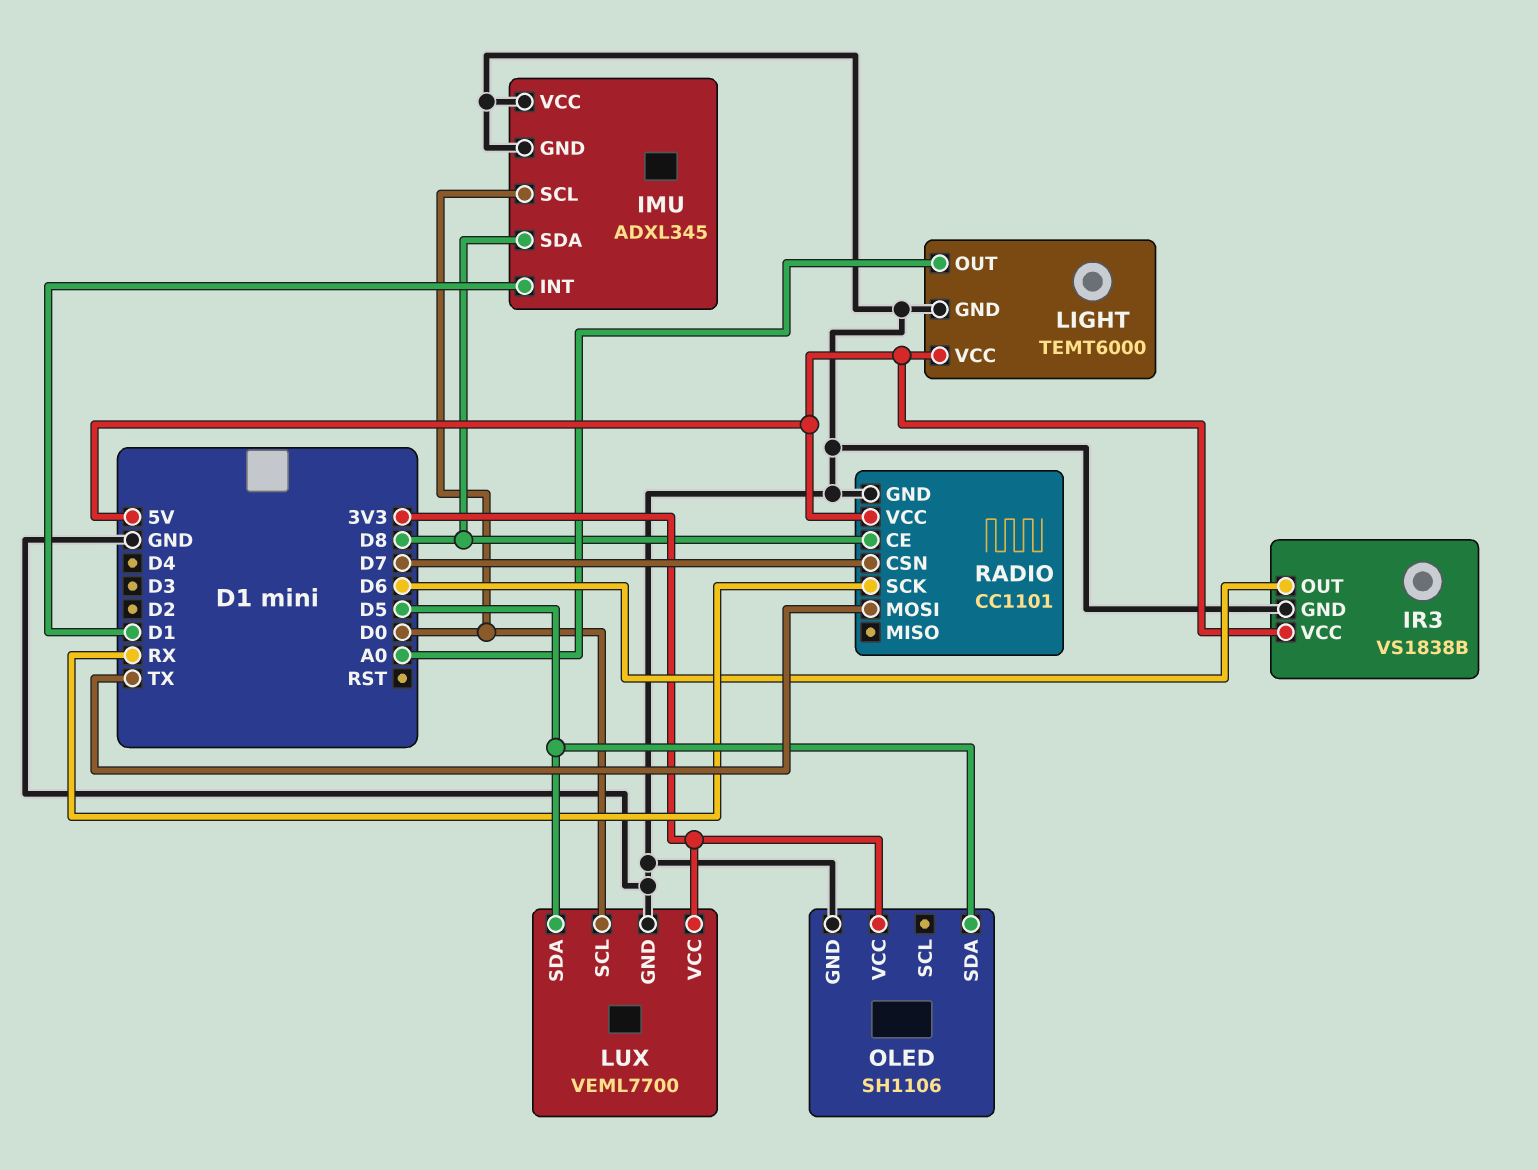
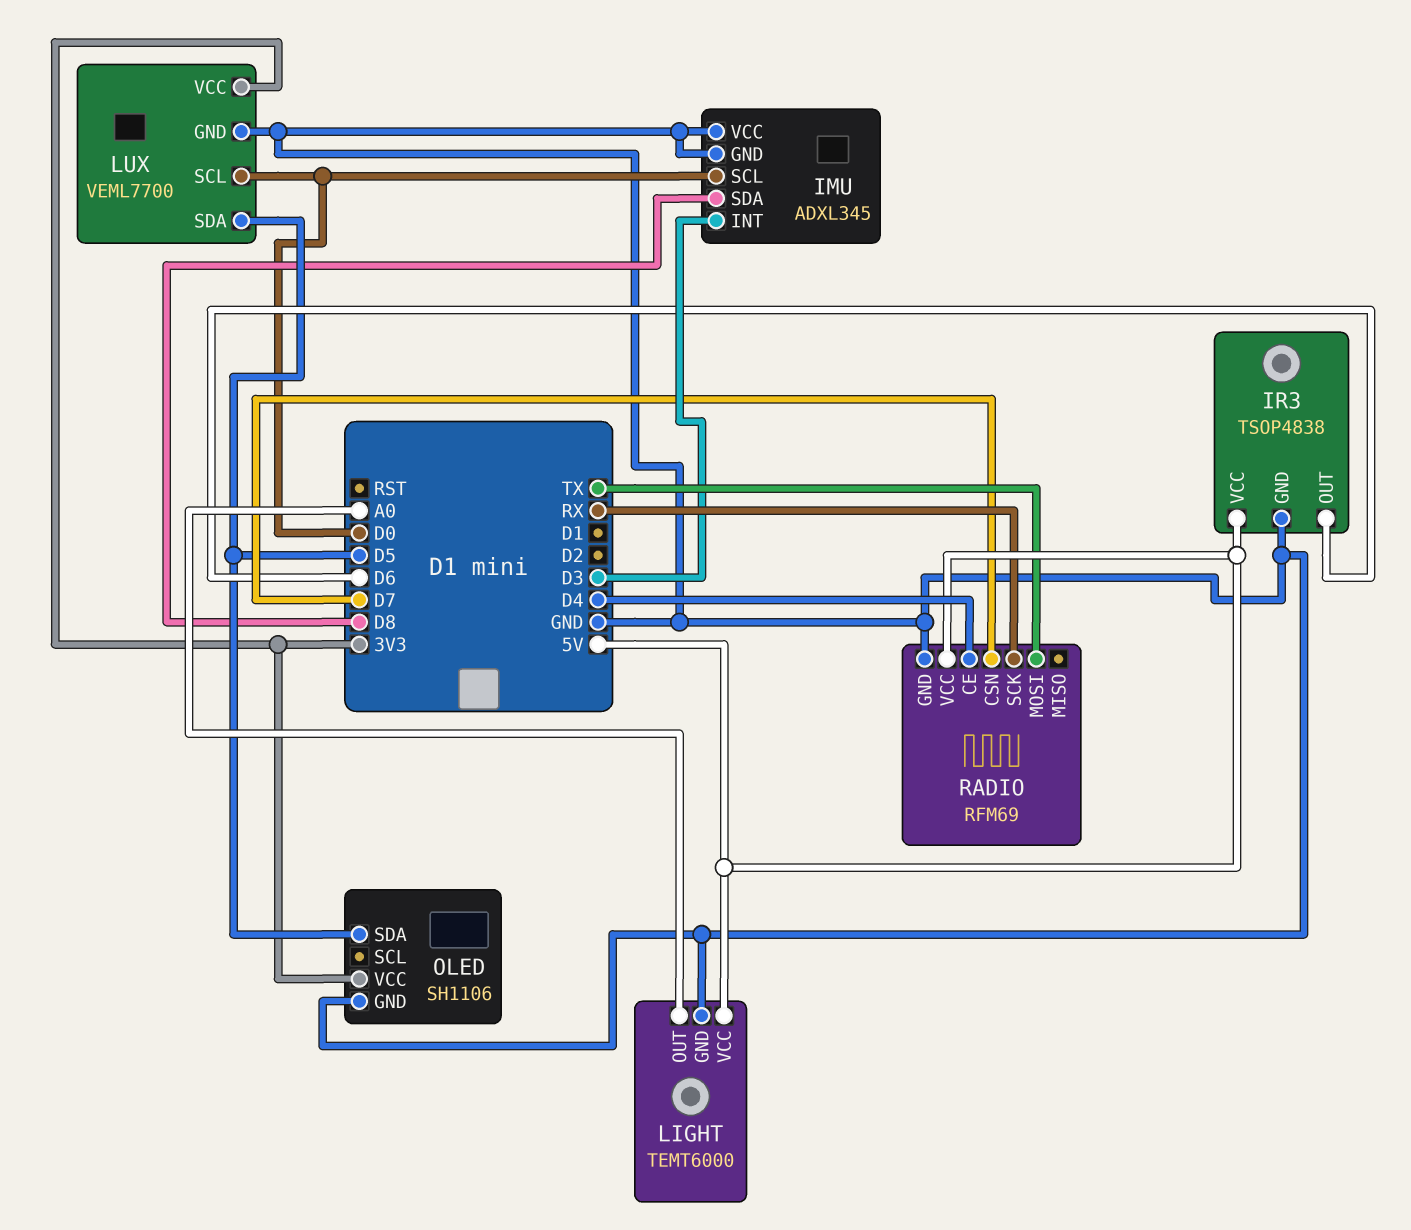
IMU pin INT: D1 -> D3
IR3: VS1838B -> TSOP4838
RADIO: CC1101 -> RFM69
RADIO pin CE: D8 -> D4

